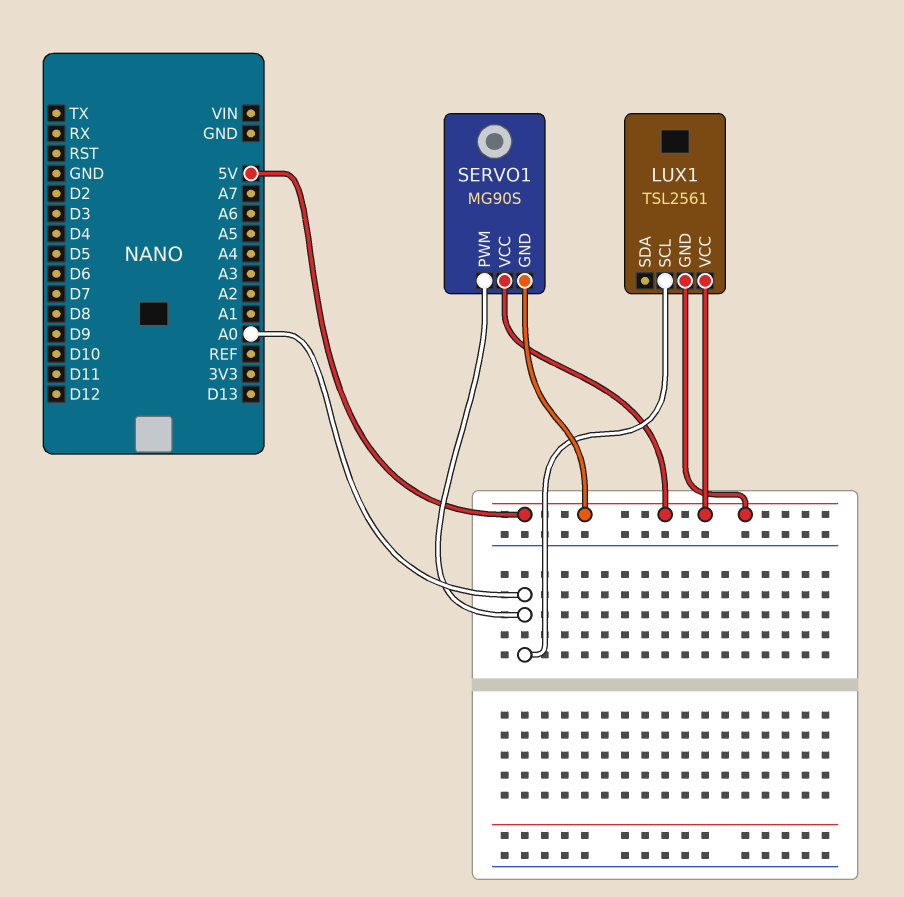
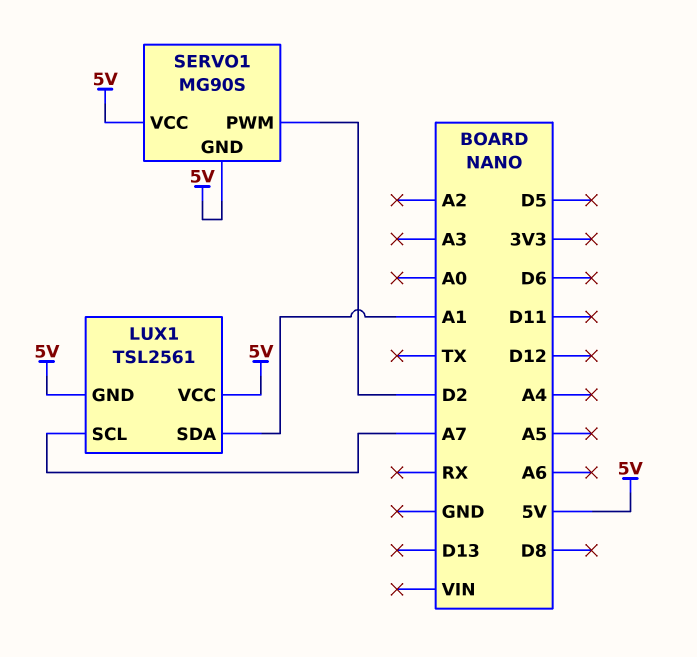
LUX1 pin SCL: A0 -> A7
LUX1 pin SDA: none -> A1
SERVO1 pin PWM: A0 -> D2

